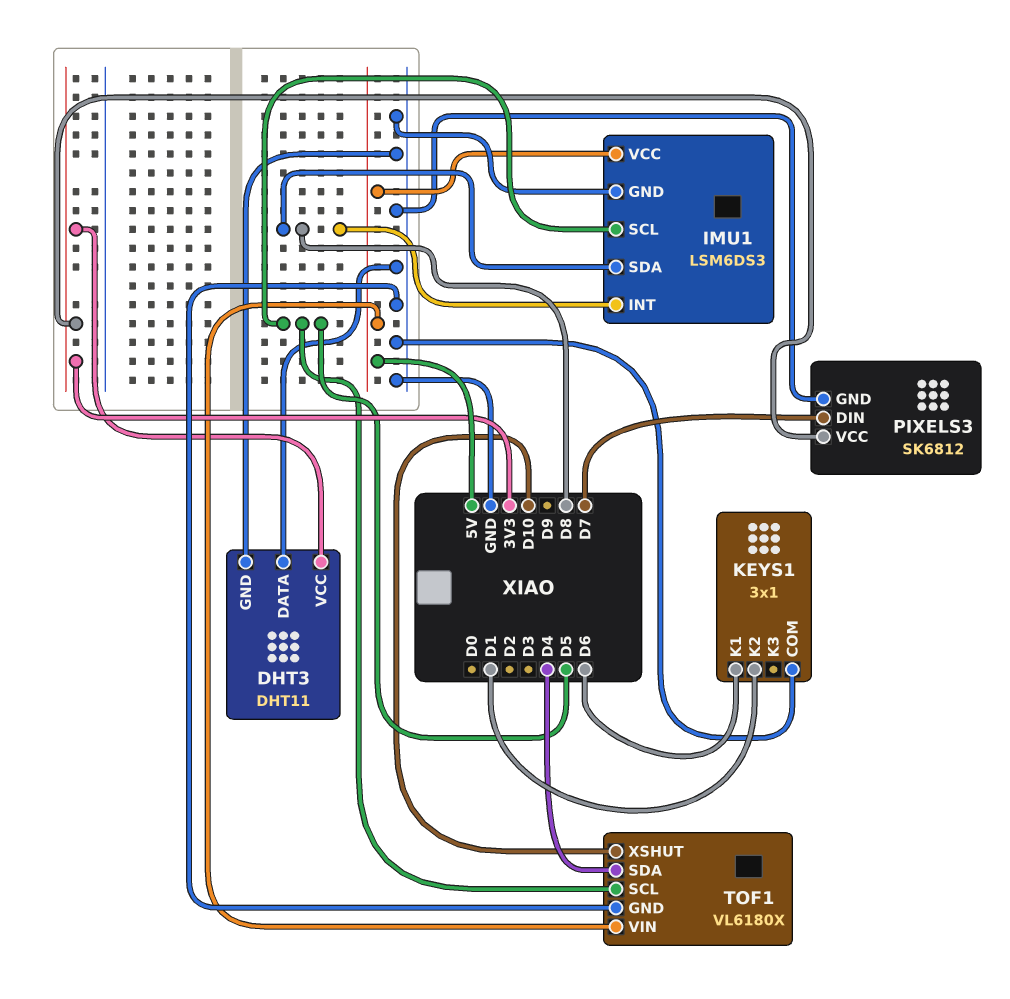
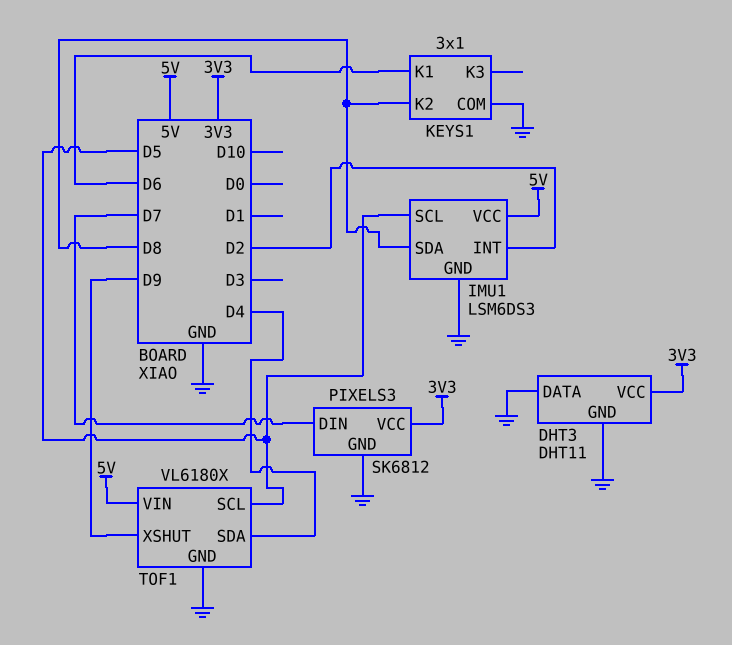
IMU1 pin INT: D8 -> D2
KEYS1 pin K2: D1 -> D8
TOF1 pin XSHUT: D10 -> D9

